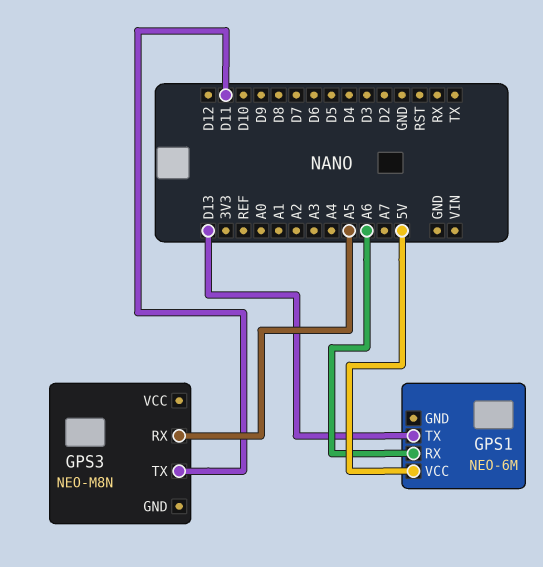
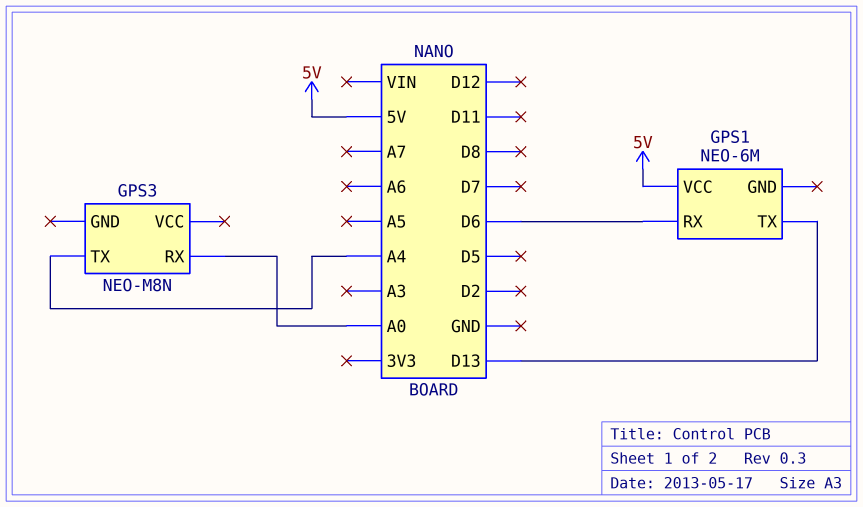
GPS1 pin RX: A6 -> D6
GPS3 pin RX: A5 -> A0
GPS3 pin TX: D11 -> A4

